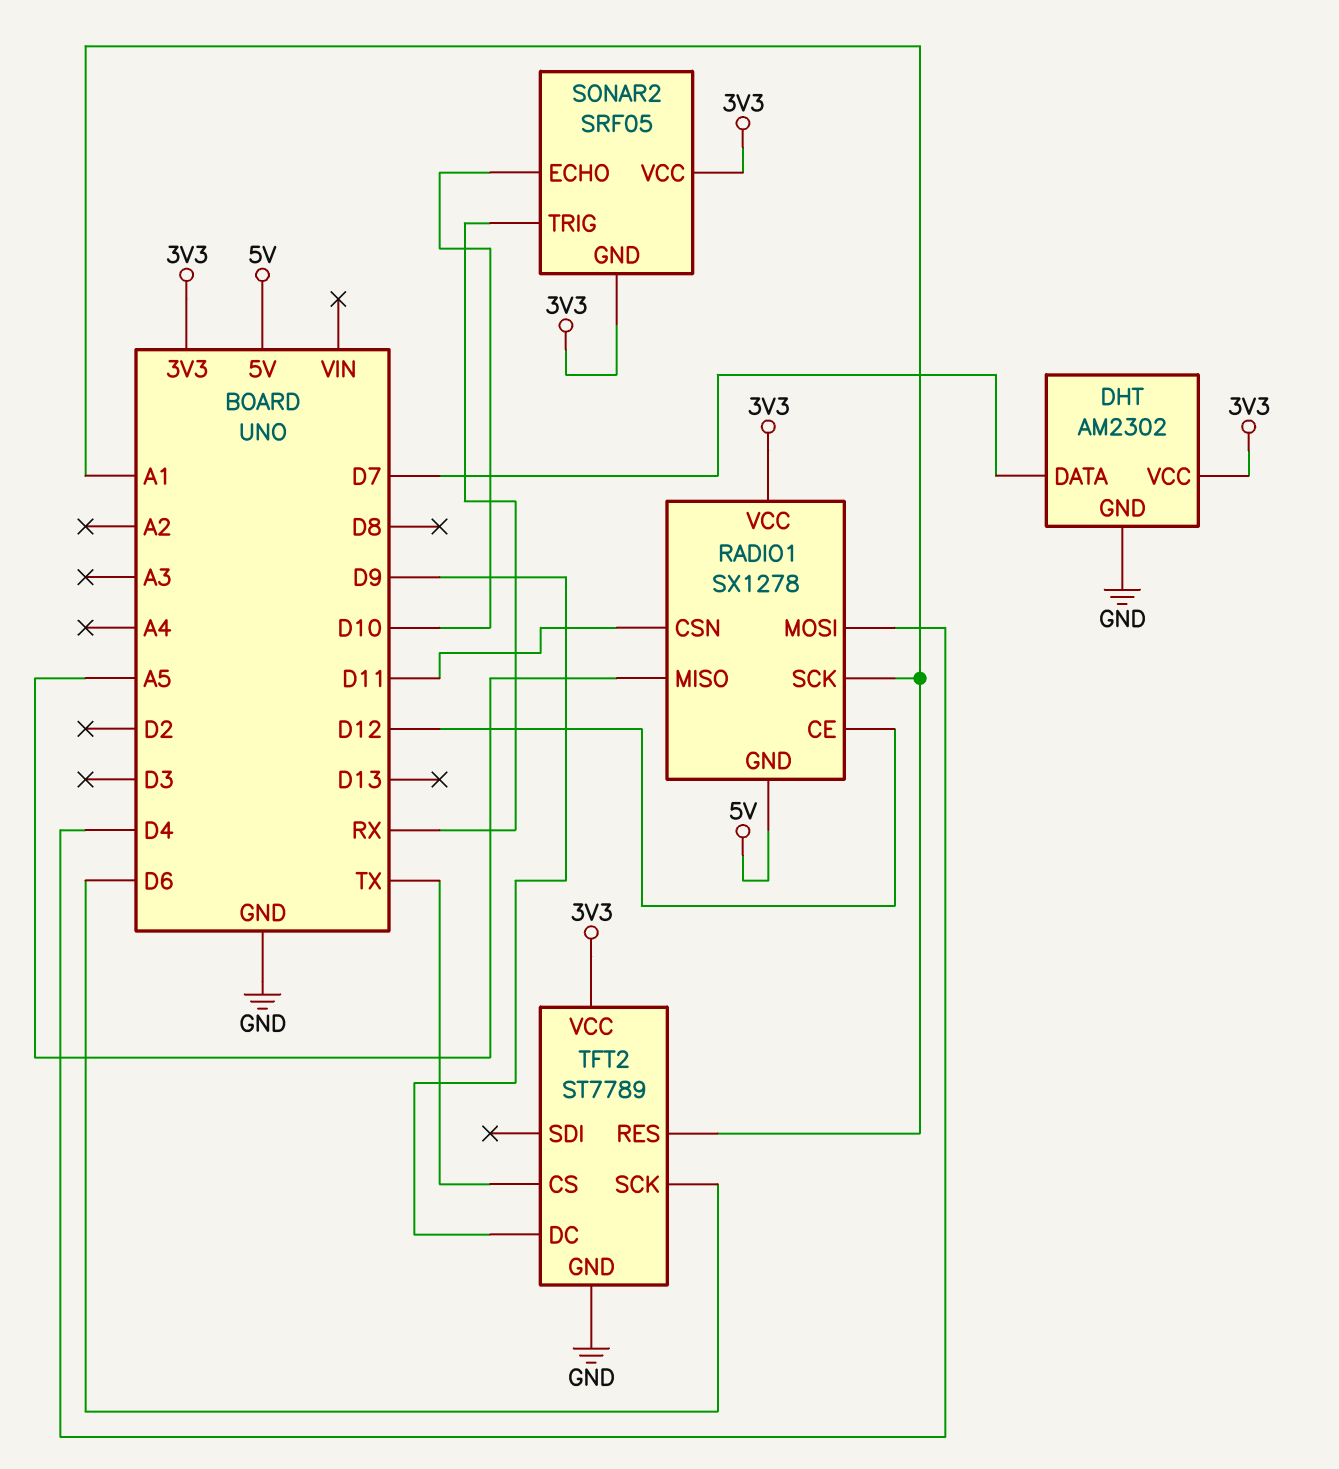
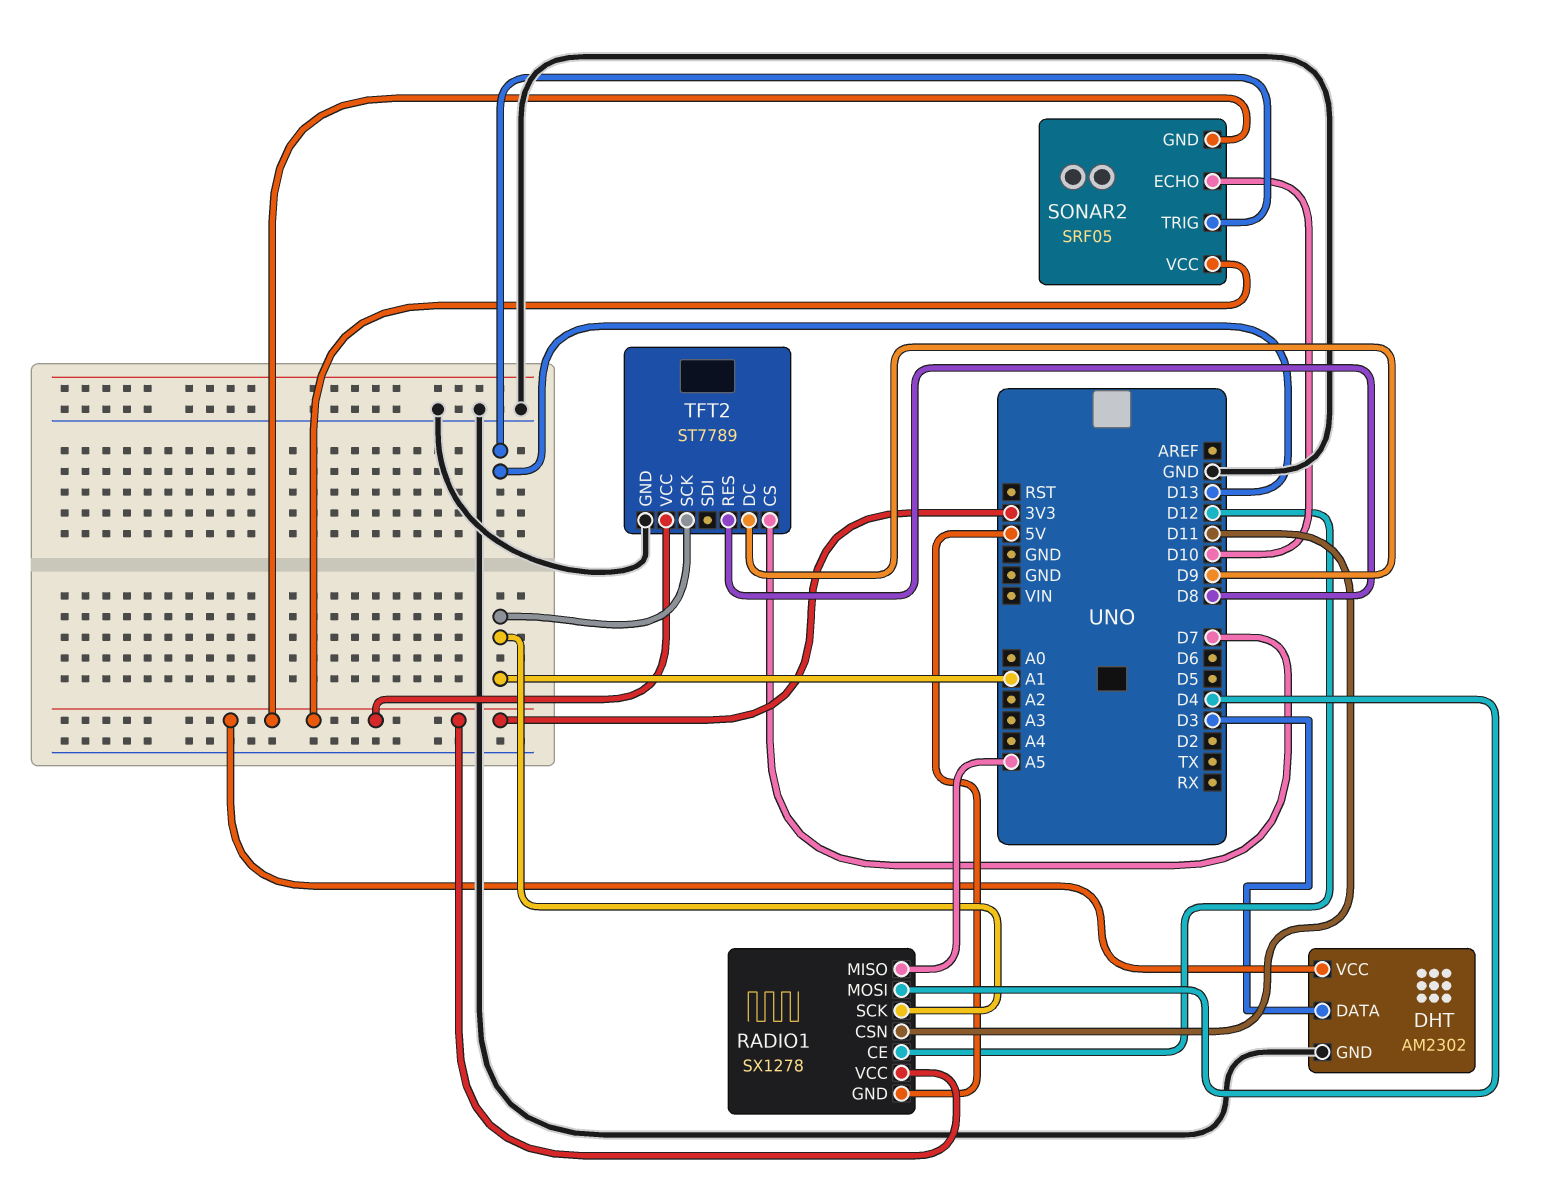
DHT pin DATA: D7 -> D3
SONAR2 pin TRIG: RX -> D13
TFT2 pin CS: TX -> D7
TFT2 pin RES: A1 -> D8
TFT2 pin SCK: D6 -> A1

